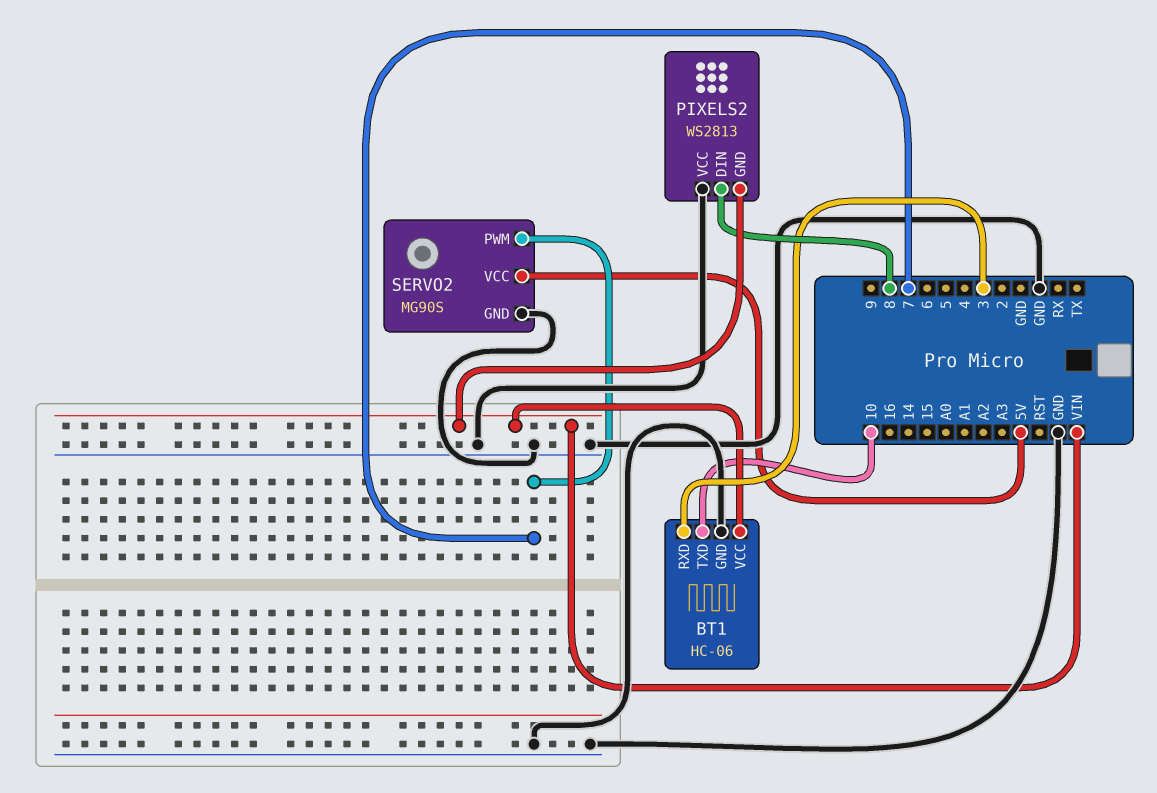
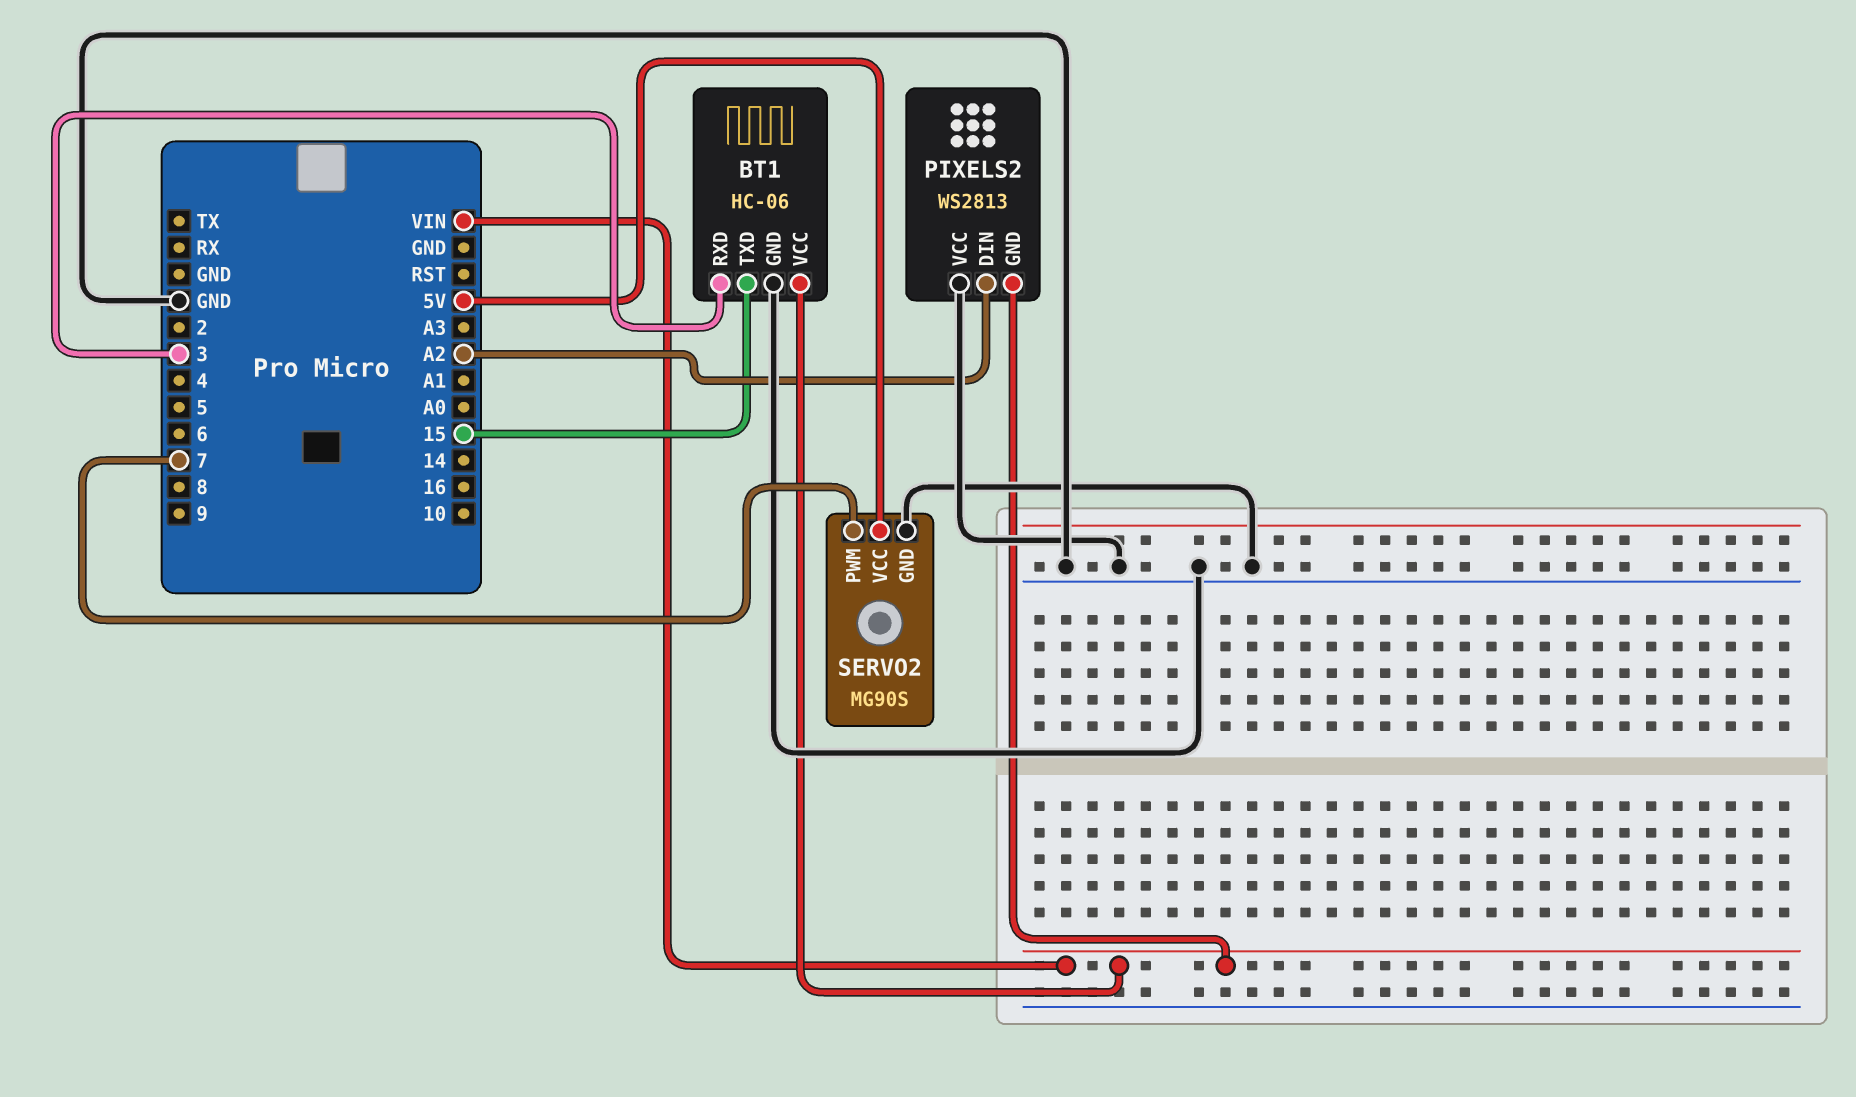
BT1 pin TXD: 10 -> 15
PIXELS2 pin DIN: 8 -> A2

